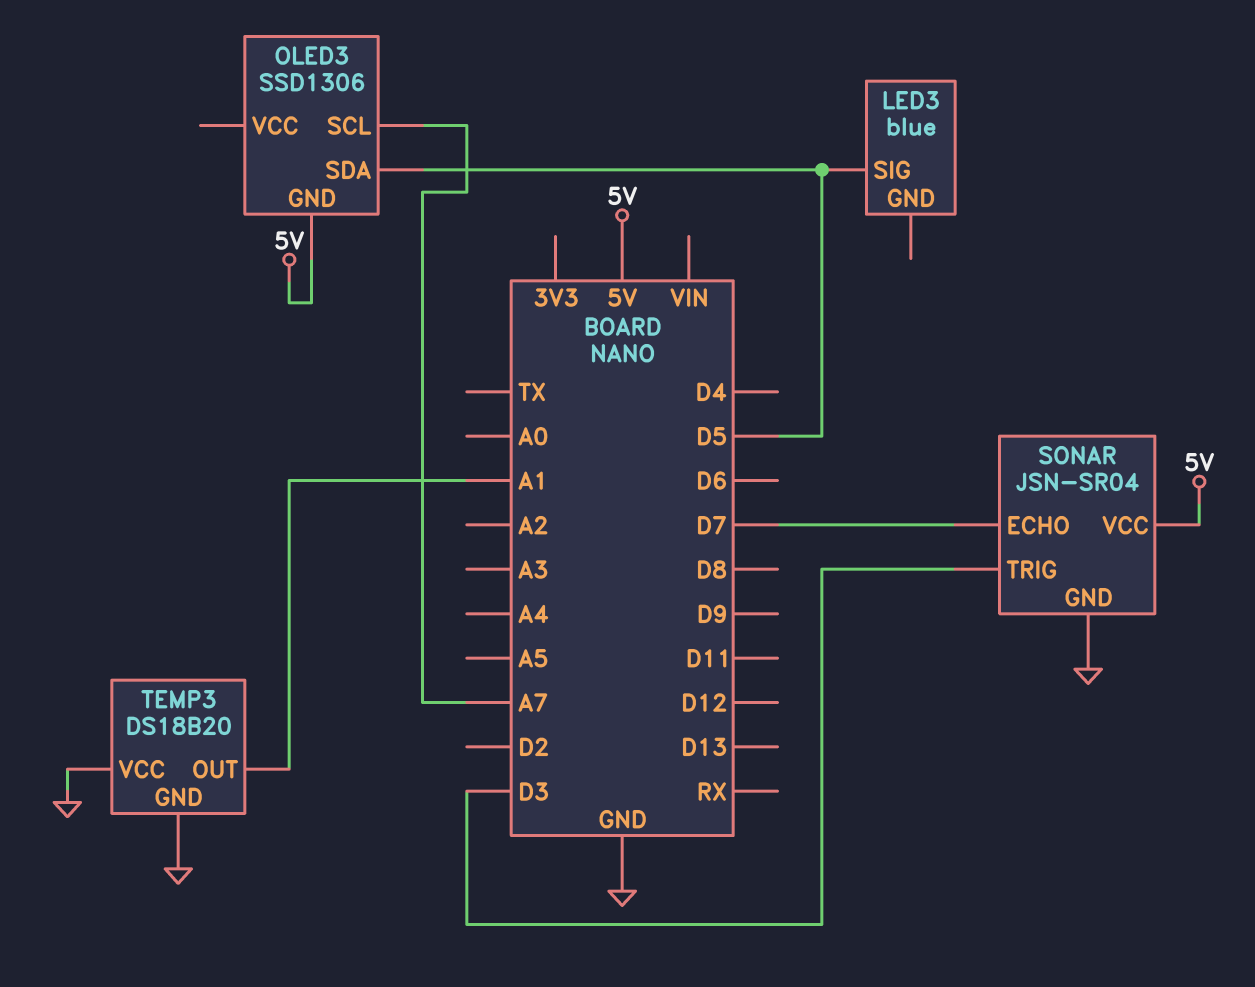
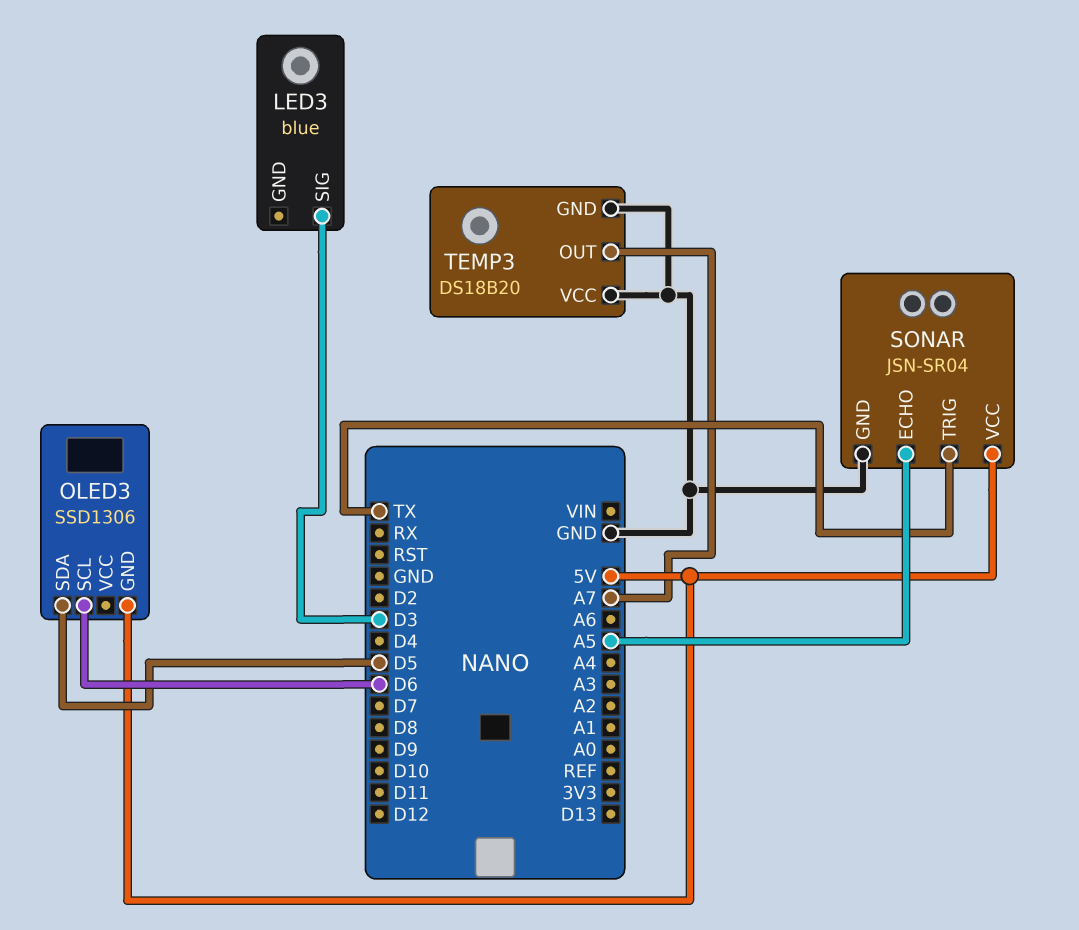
LED3 pin SIG: D5 -> D3
OLED3 pin SCL: A7 -> D6
SONAR pin ECHO: D7 -> A5
SONAR pin TRIG: D3 -> TX
TEMP3 pin OUT: A1 -> A7

